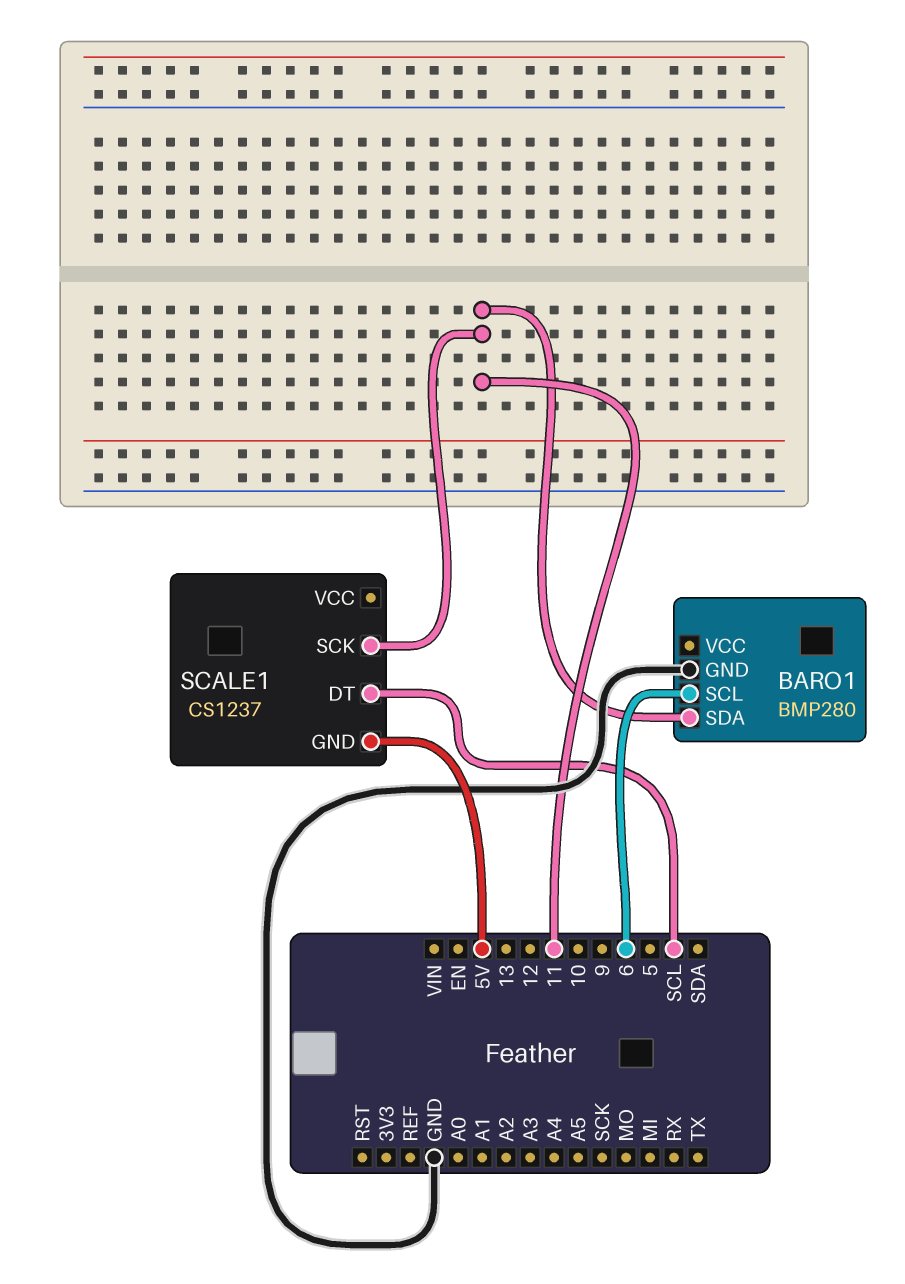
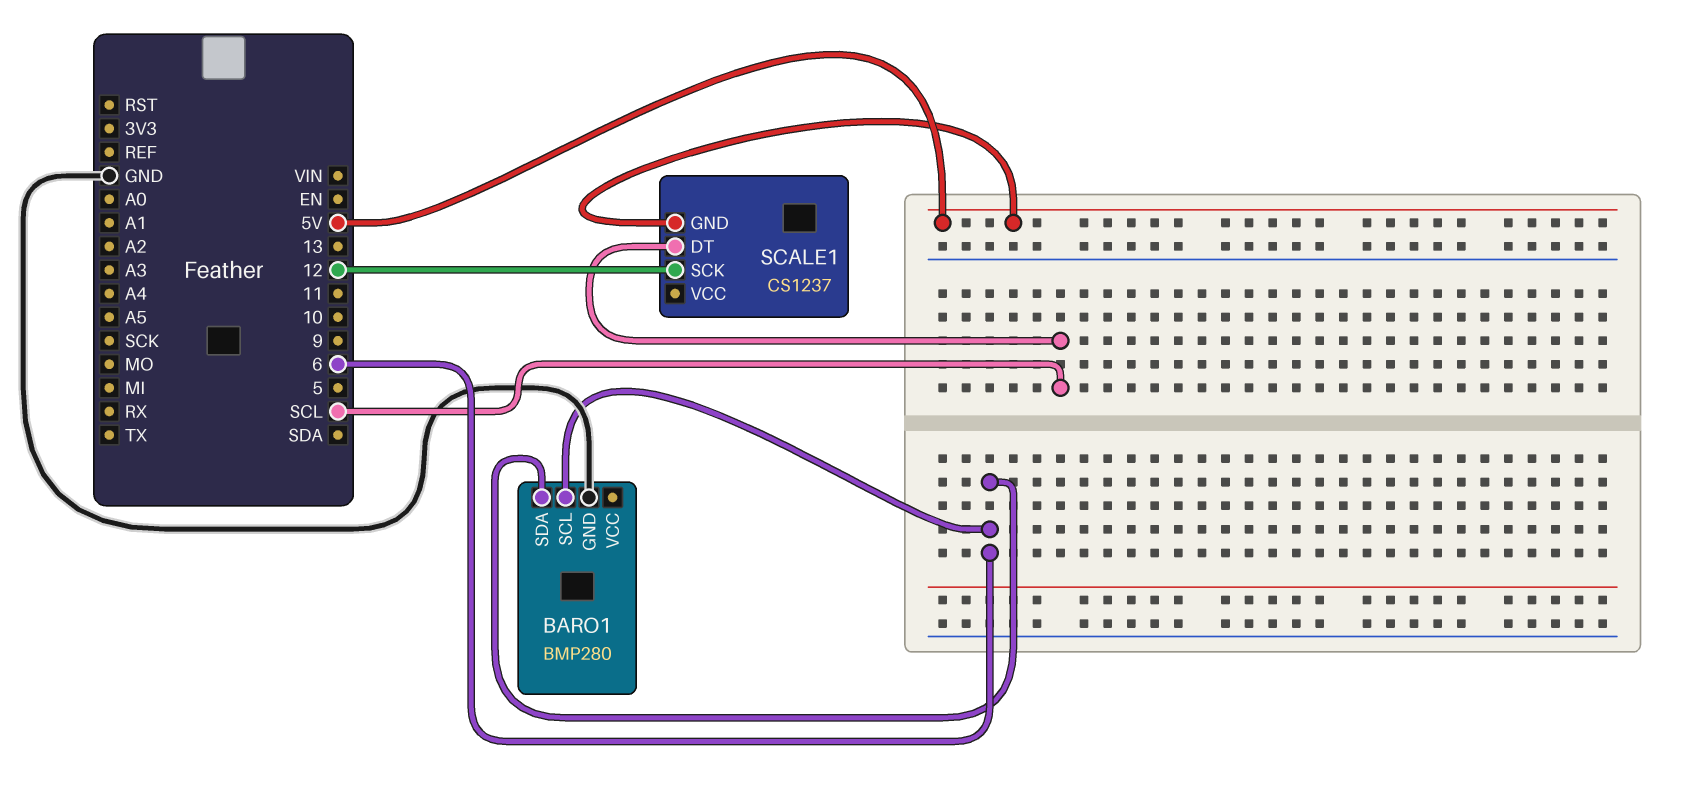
BARO1 pin SDA: 11 -> 6
SCALE1 pin SCK: 11 -> 12

